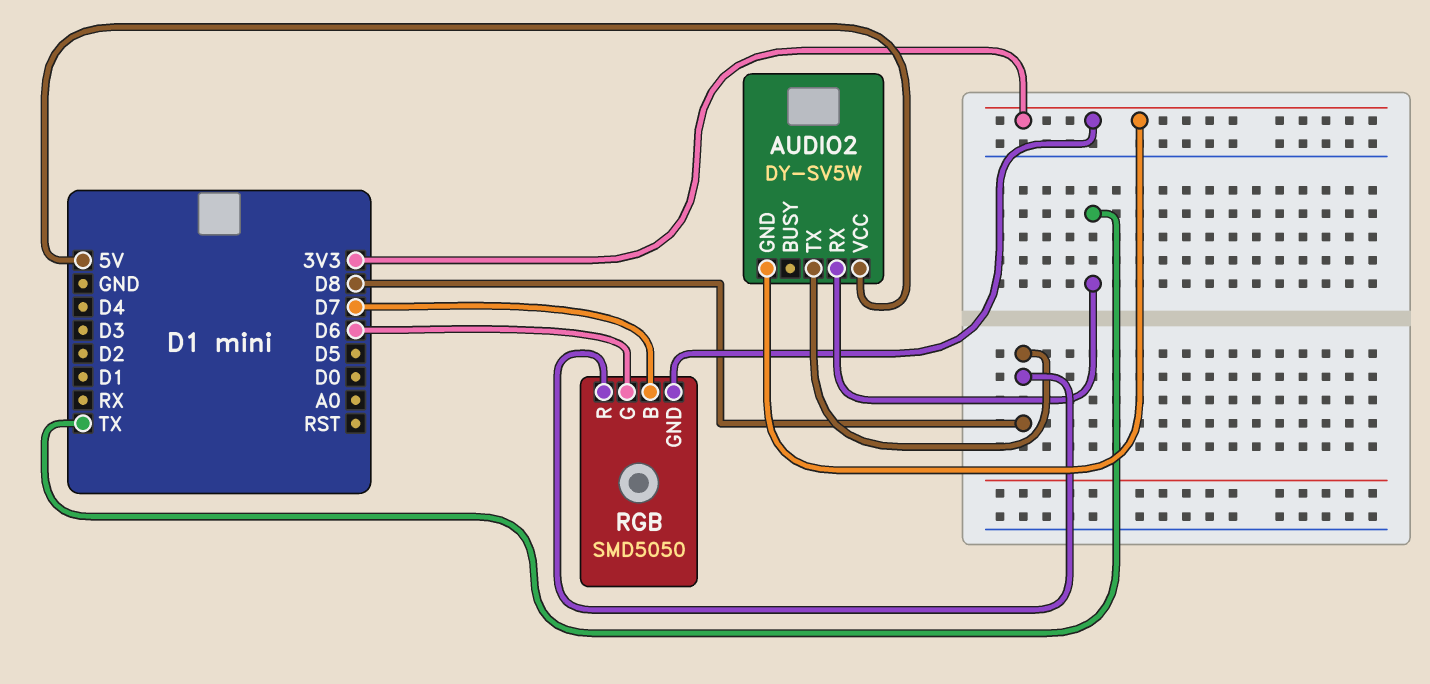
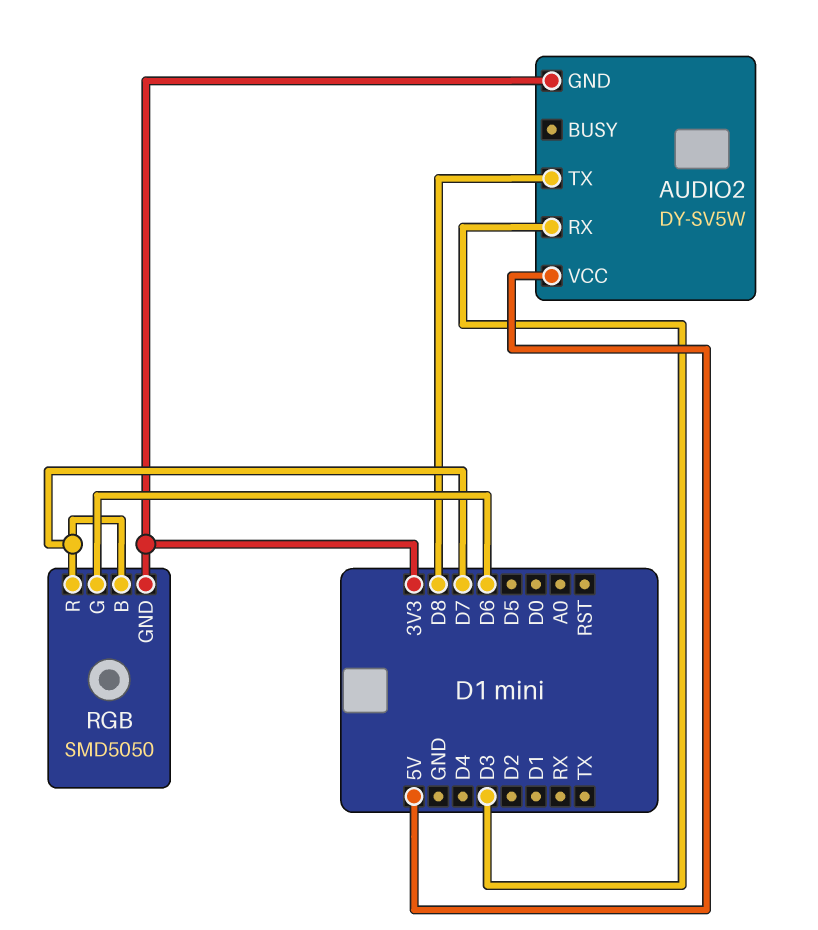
AUDIO2 pin RX: TX -> D3
RGB pin R: D8 -> D7

